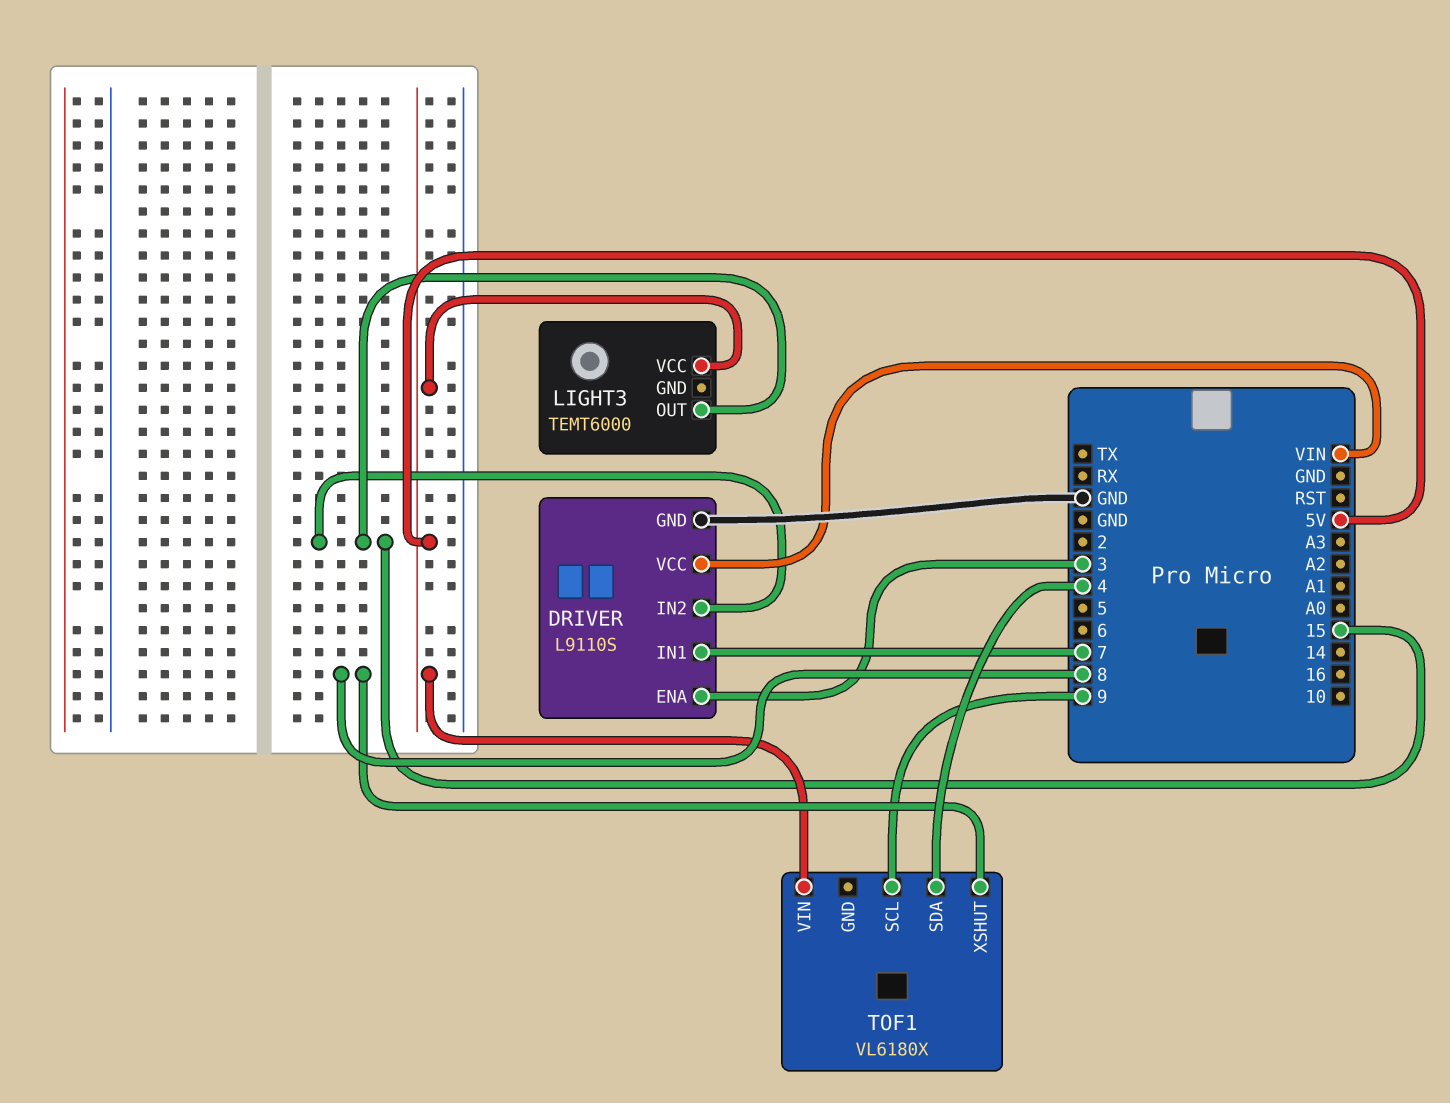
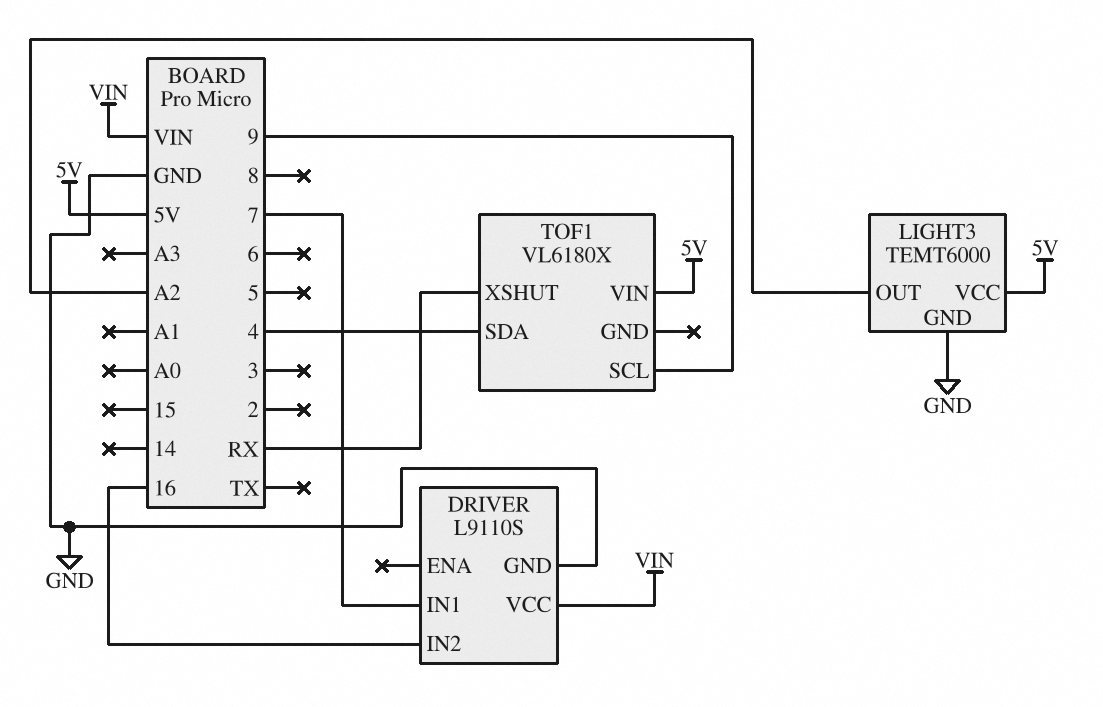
DRIVER pin ENA: 3 -> none
DRIVER pin IN2: 15 -> 16
LIGHT3 pin GND: none -> GND
LIGHT3 pin OUT: 15 -> A2
TOF1 pin XSHUT: 8 -> RX

